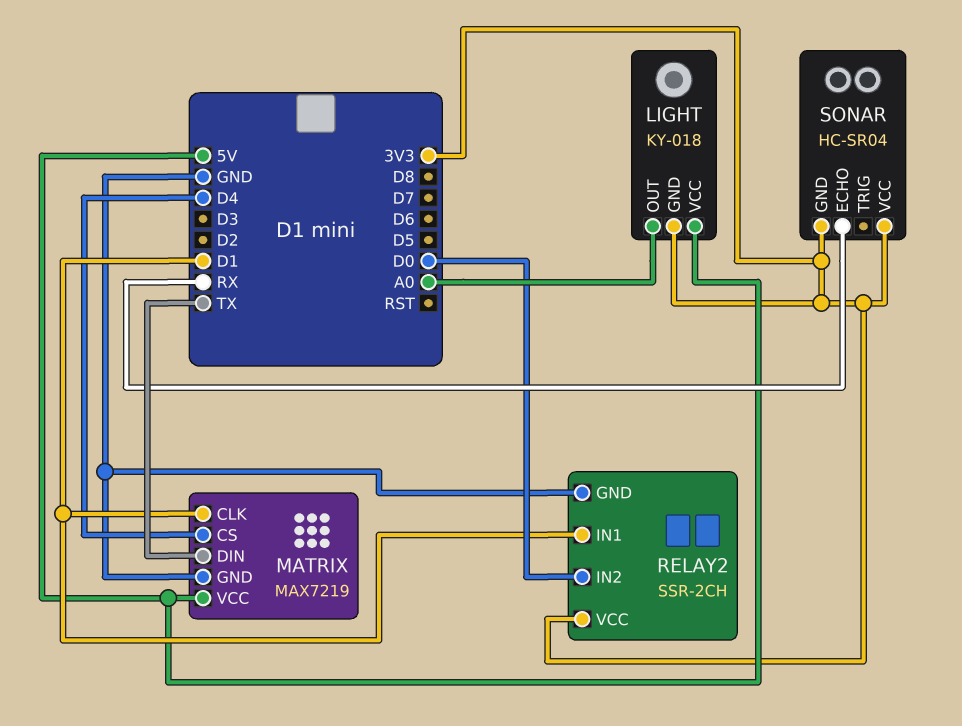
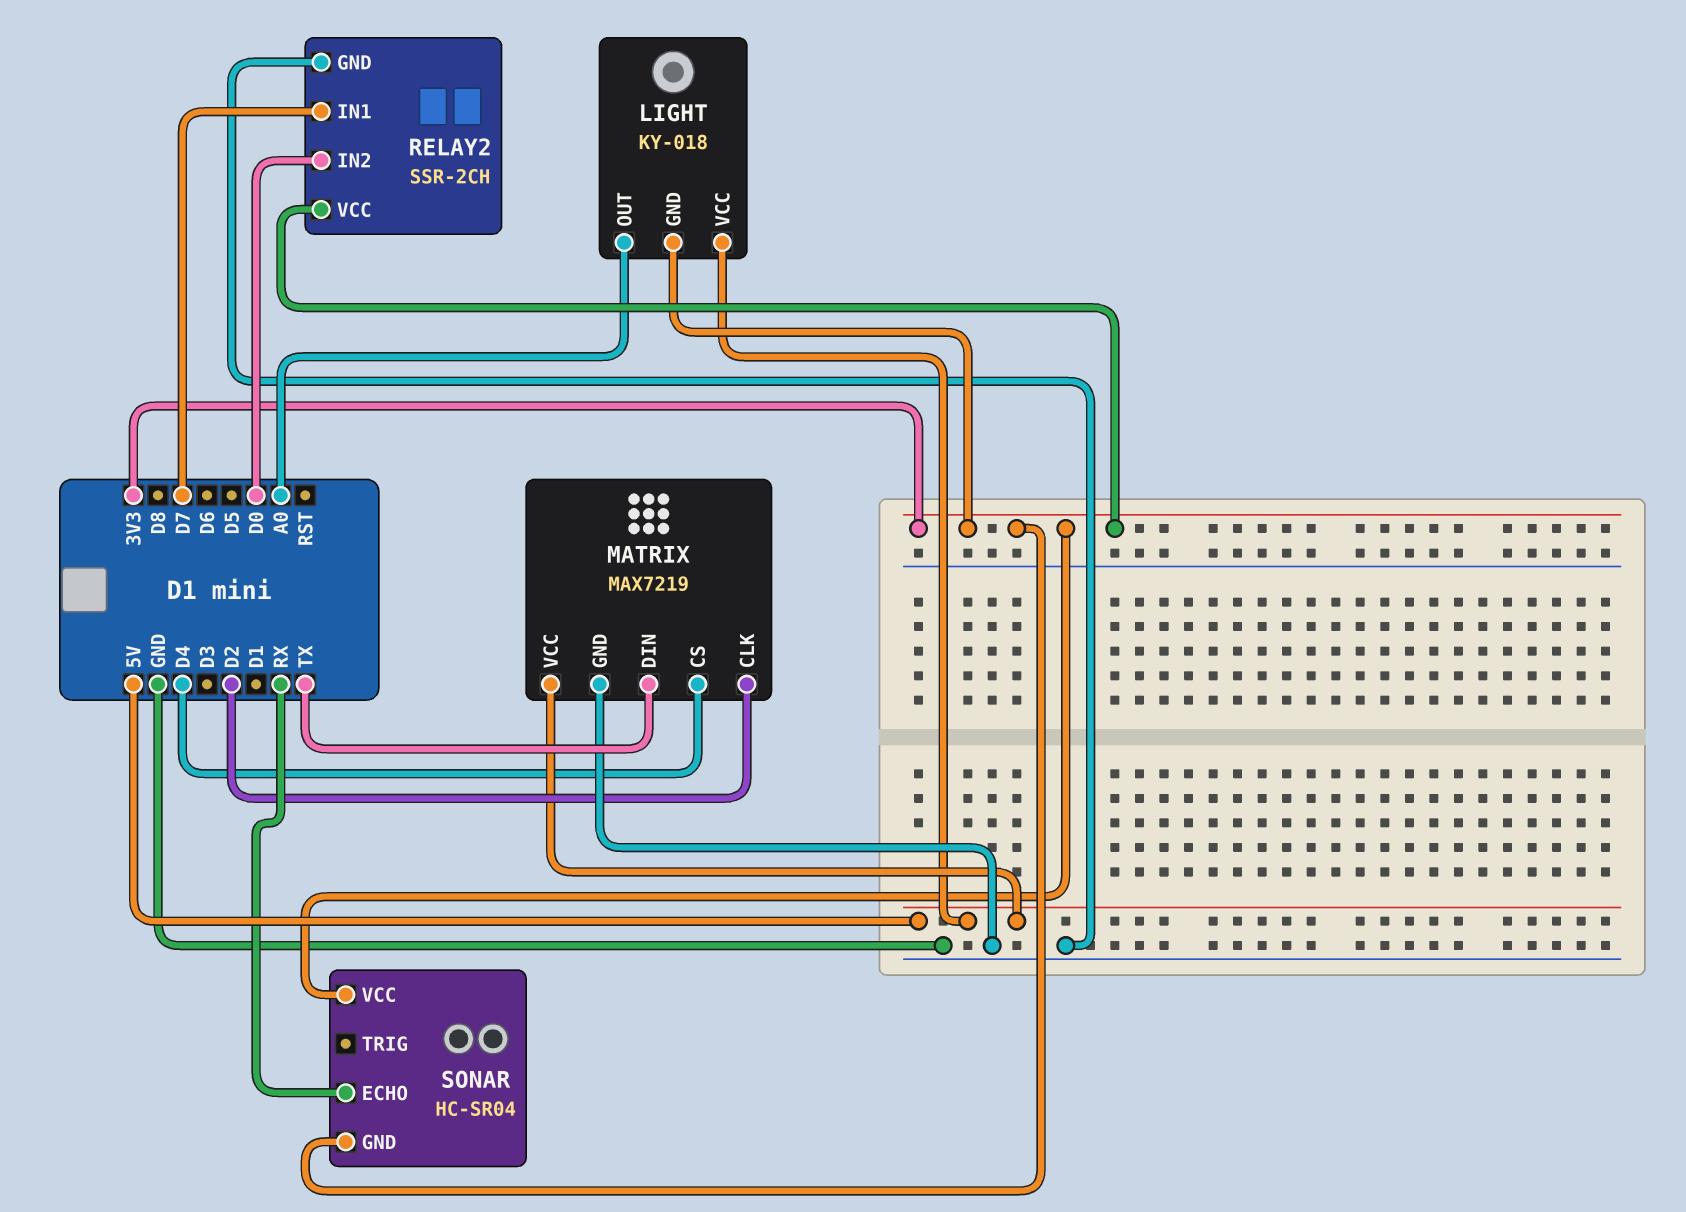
MATRIX pin CLK: D1 -> D2
RELAY2 pin IN1: D1 -> D7

